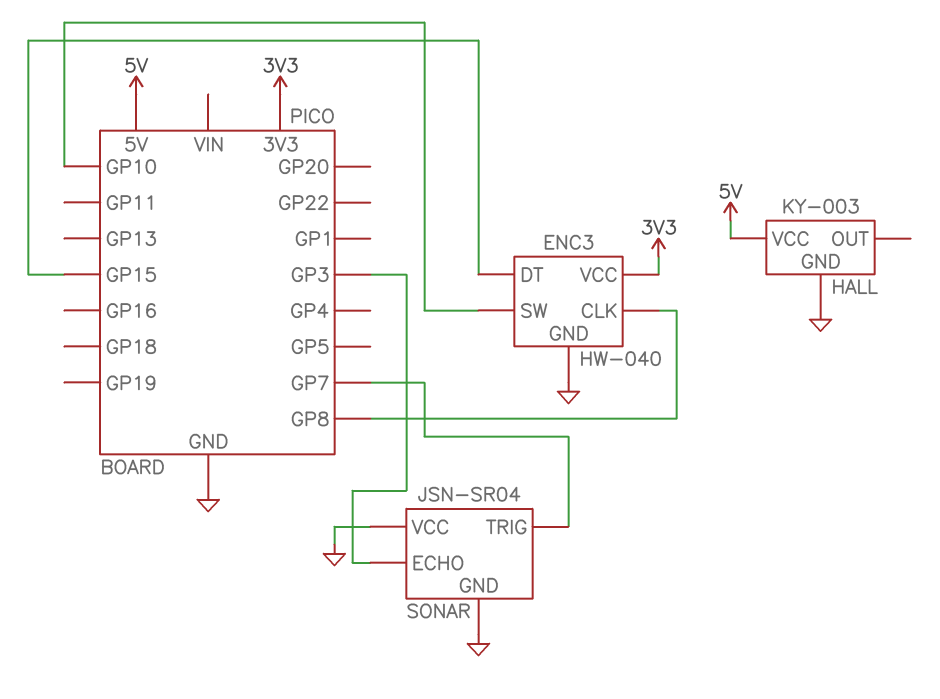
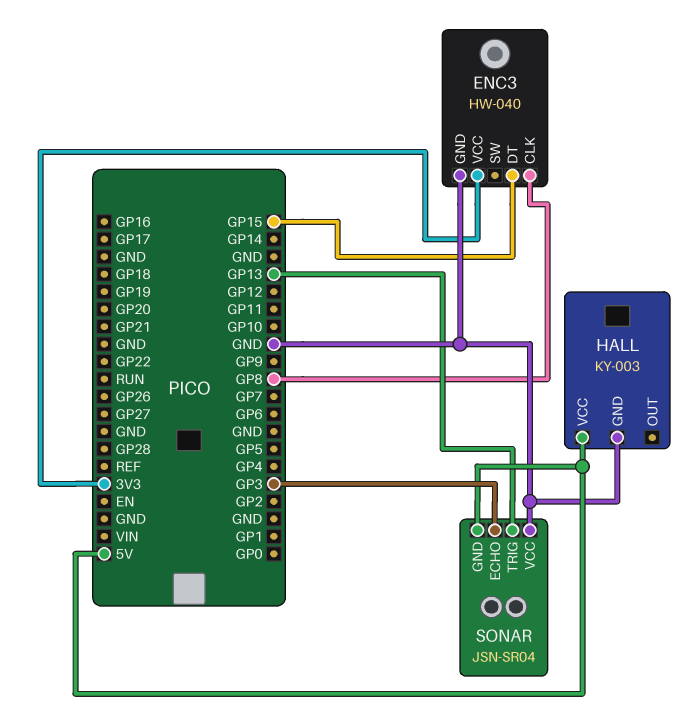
ENC3 pin SW: GP10 -> none
SONAR pin GND: GND -> 5V
SONAR pin TRIG: GP7 -> GP13

